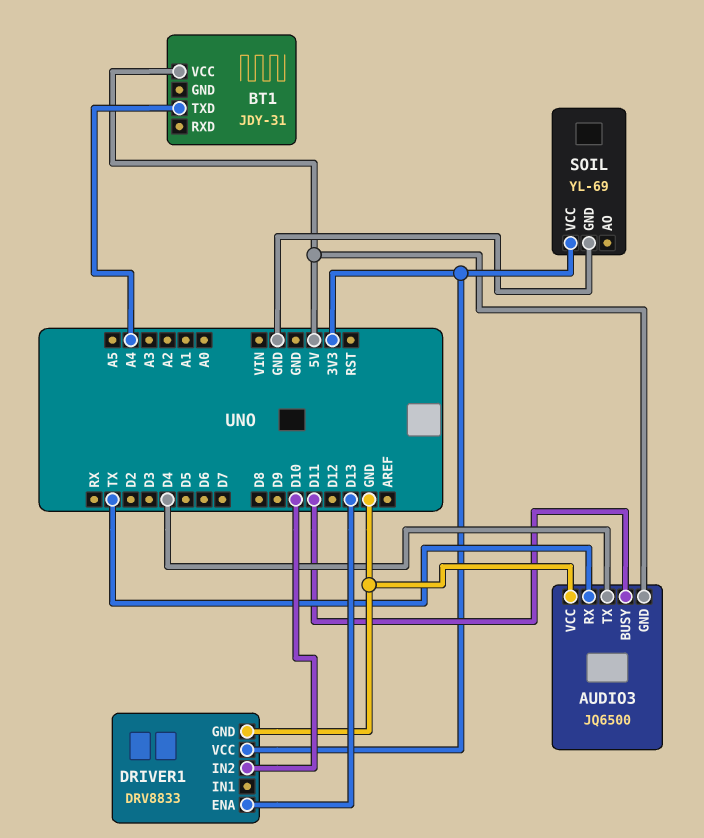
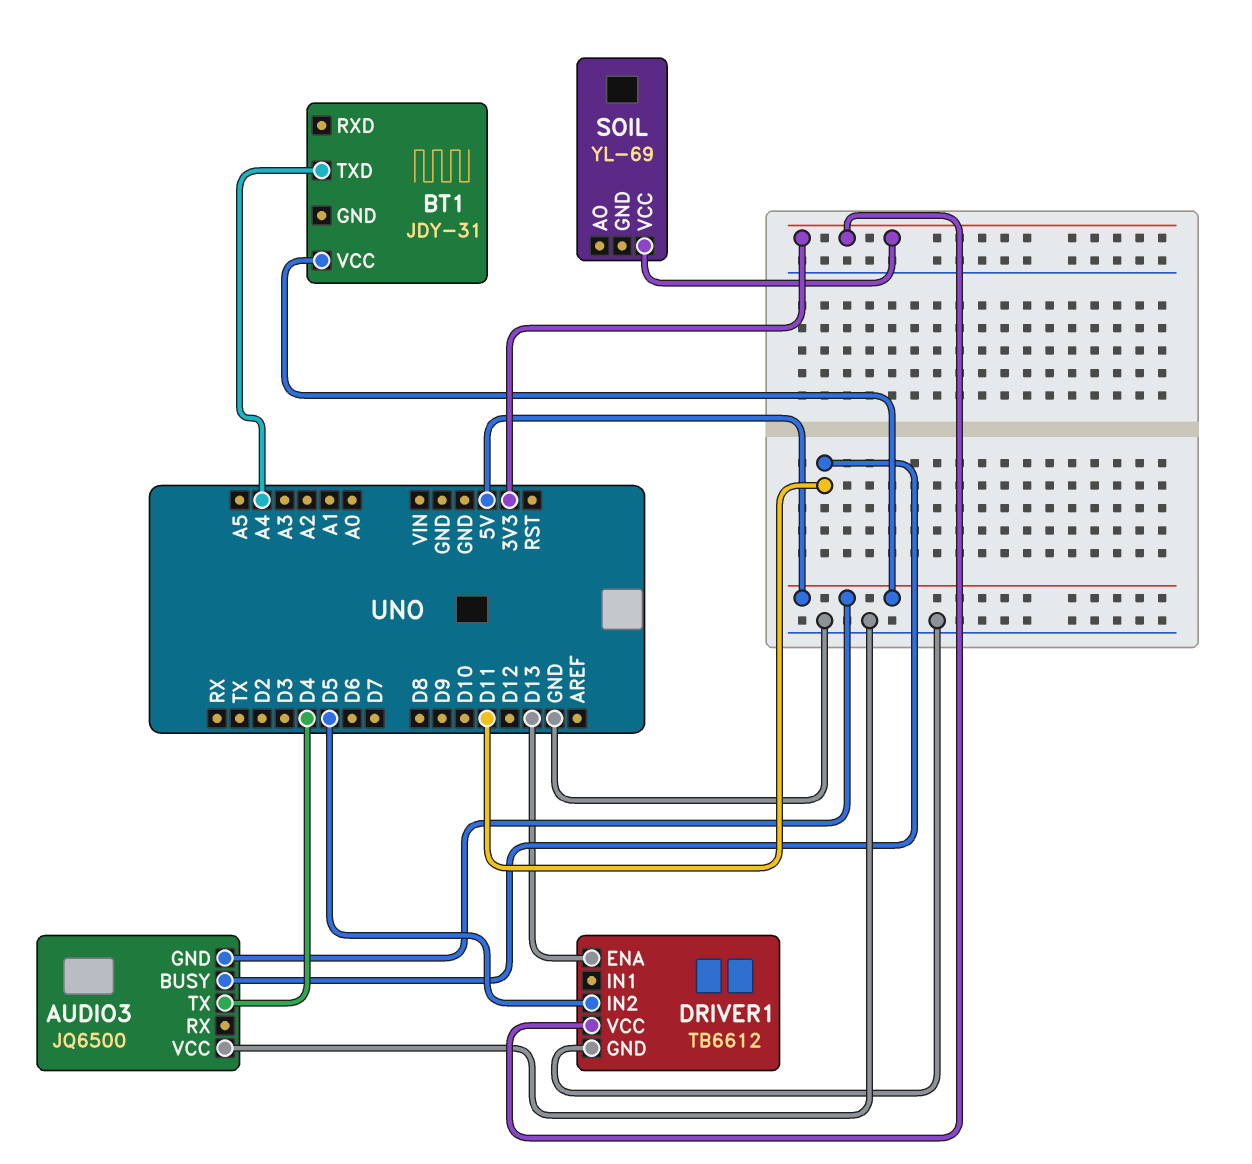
AUDIO3 pin RX: TX -> none
DRIVER1: DRV8833 -> TB6612
DRIVER1 pin IN2: D10 -> D5
SOIL pin GND: GND -> none

